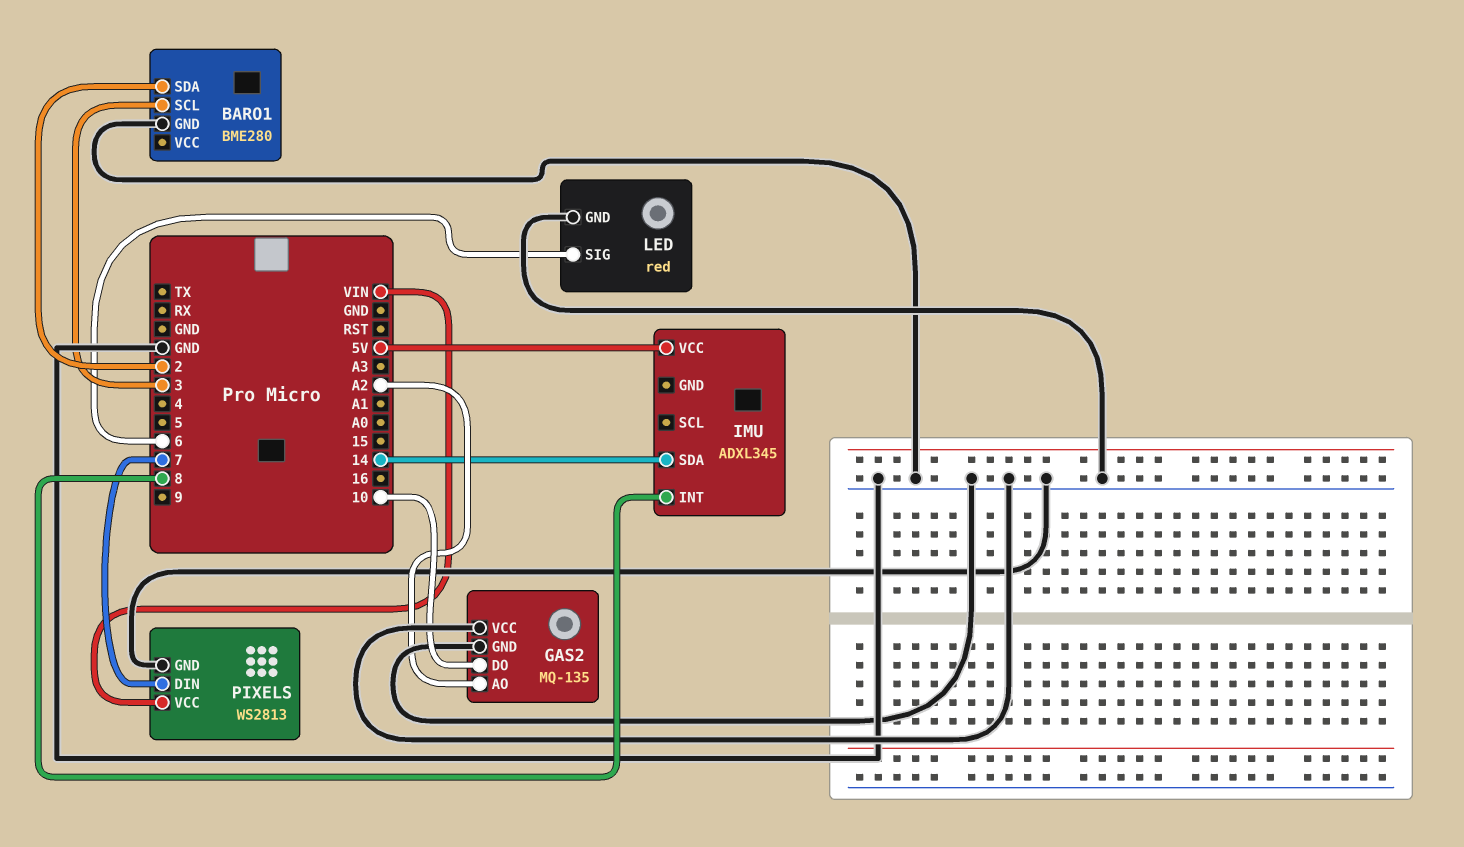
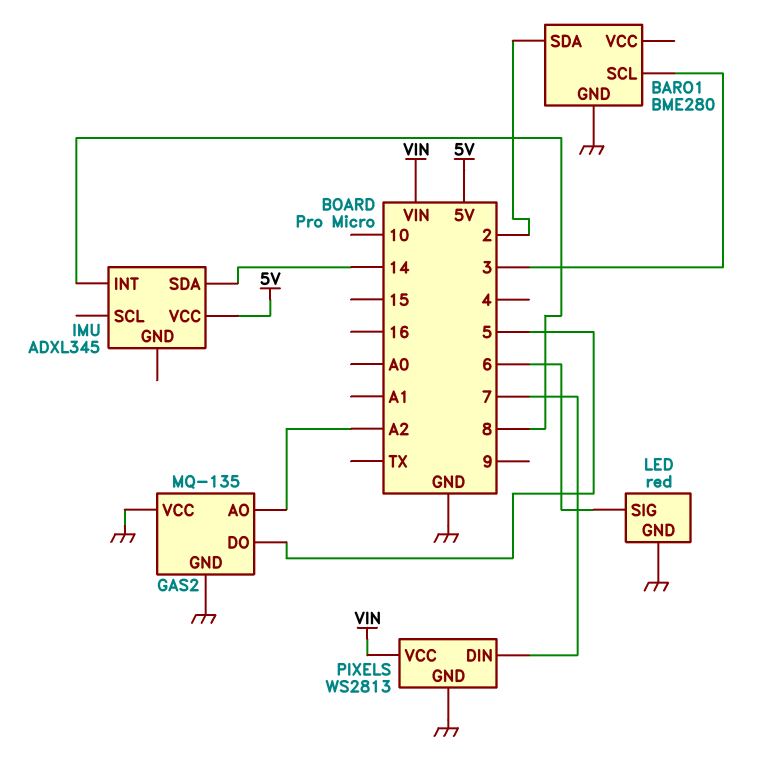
GAS2 pin DO: 10 -> 5

